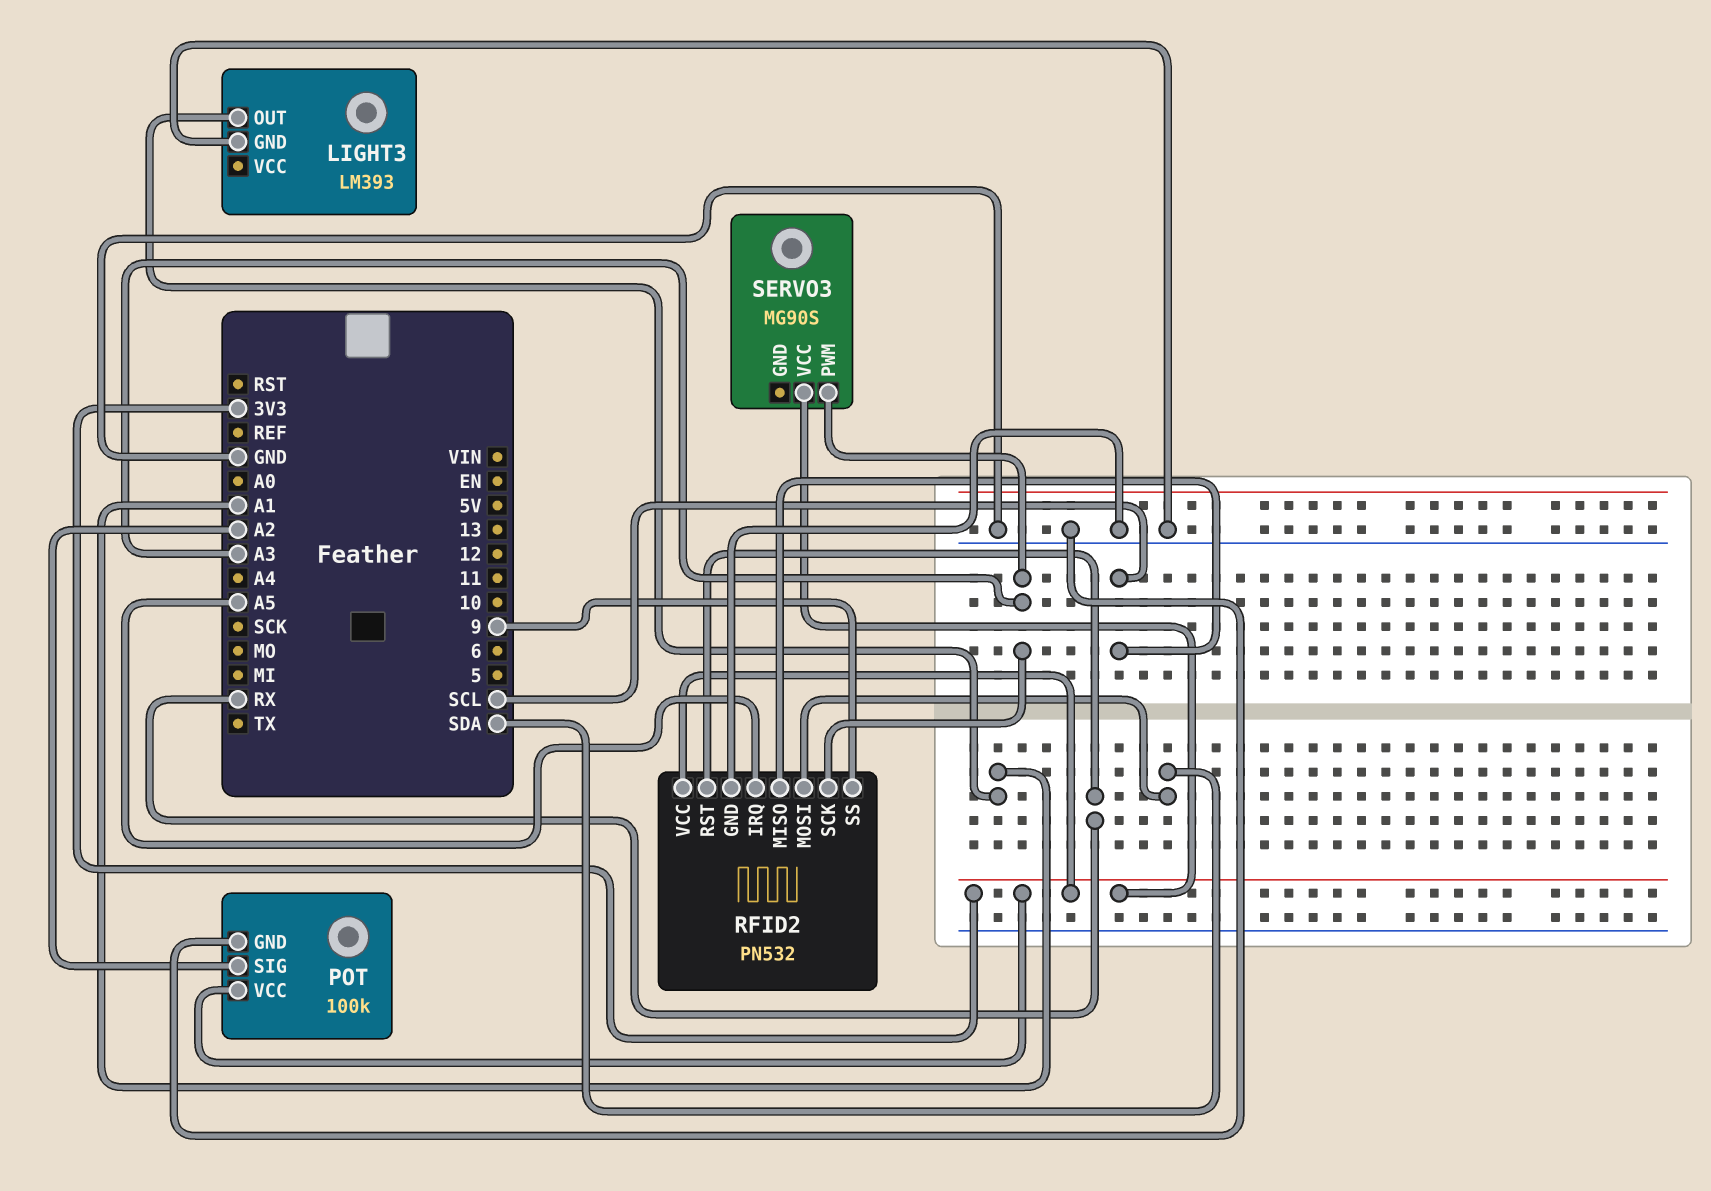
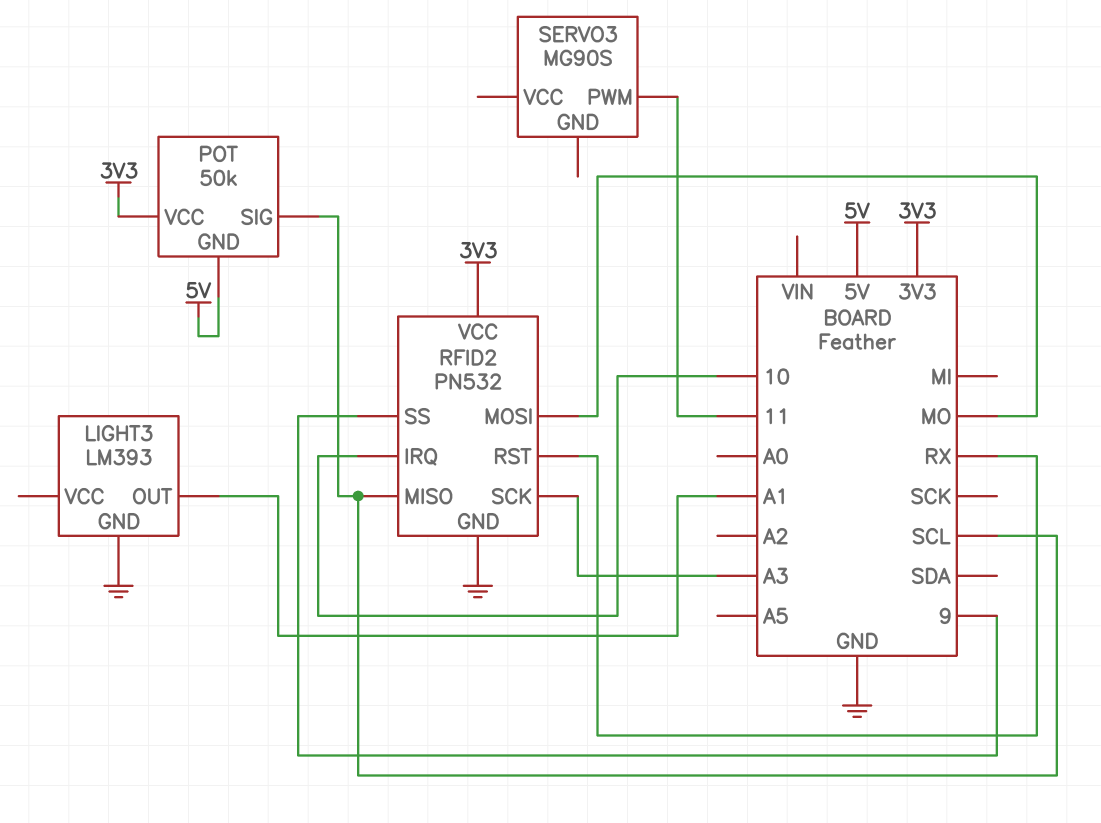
POT: 100k -> 50k
POT pin GND: GND -> 5V
POT pin SIG: A2 -> SCL
RFID2 pin IRQ: A5 -> 10
RFID2 pin MOSI: SDA -> MO
SERVO3 pin PWM: A3 -> 11
SERVO3 pin VCC: 3V3 -> none

